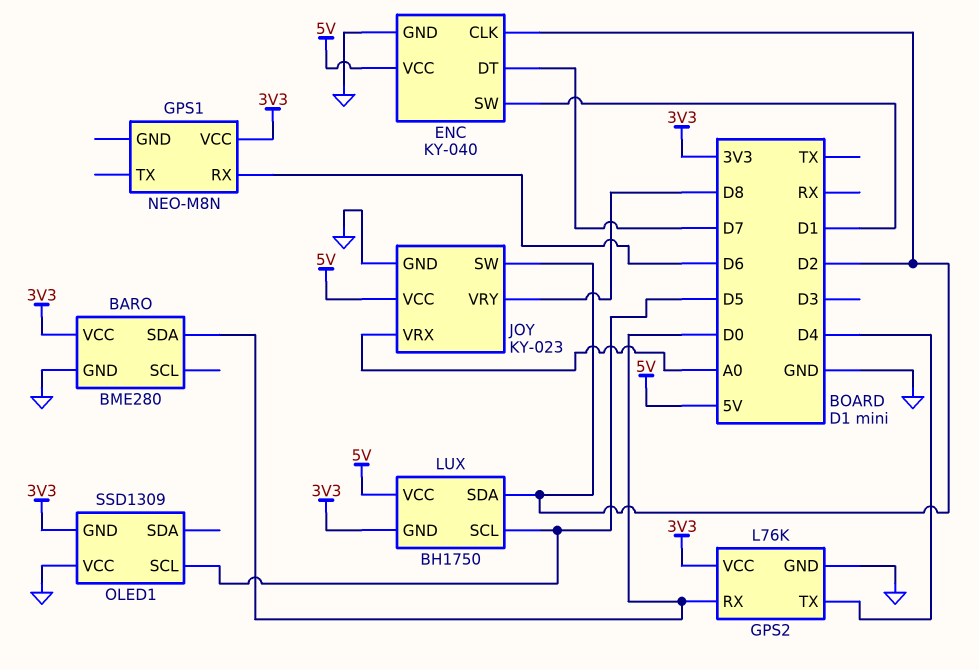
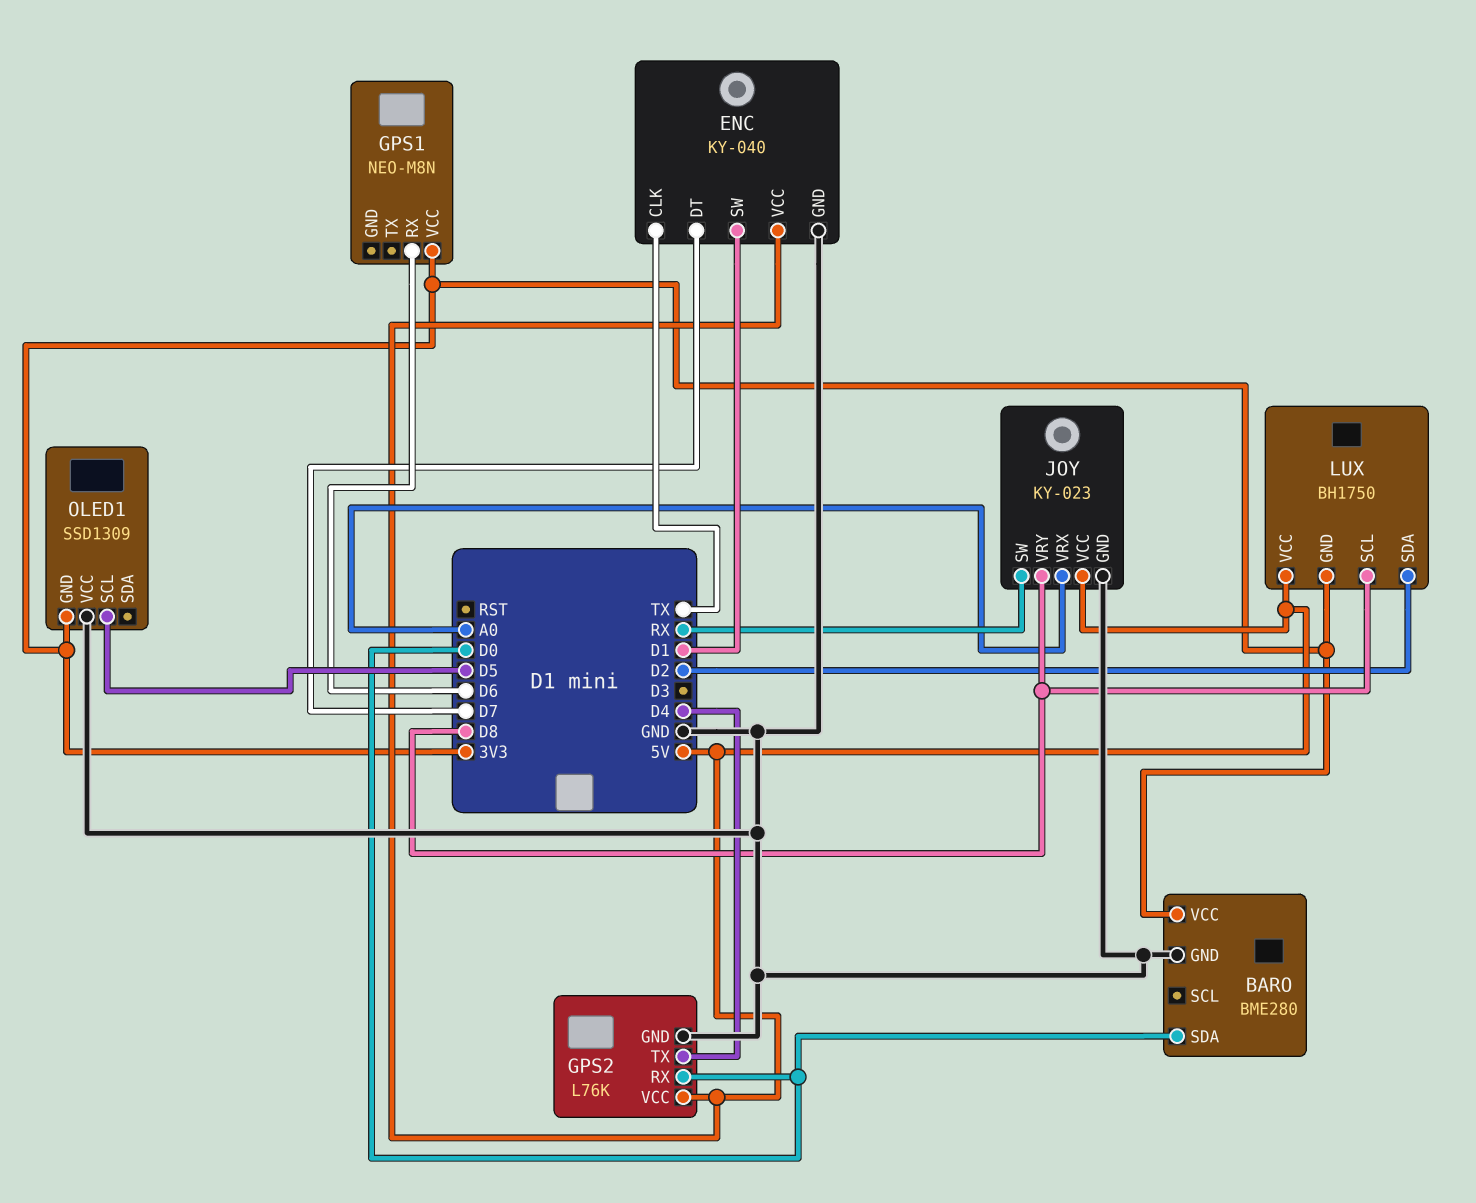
ENC pin CLK: D2 -> TX
GPS2 pin VCC: 3V3 -> 5V
JOY pin SW: D2 -> RX
LUX pin SCL: D5 -> D8

